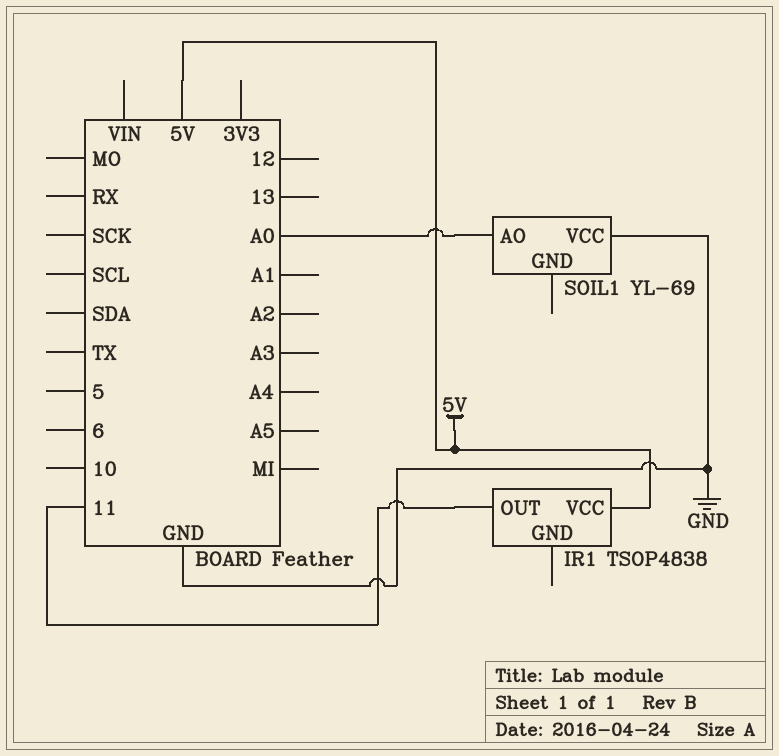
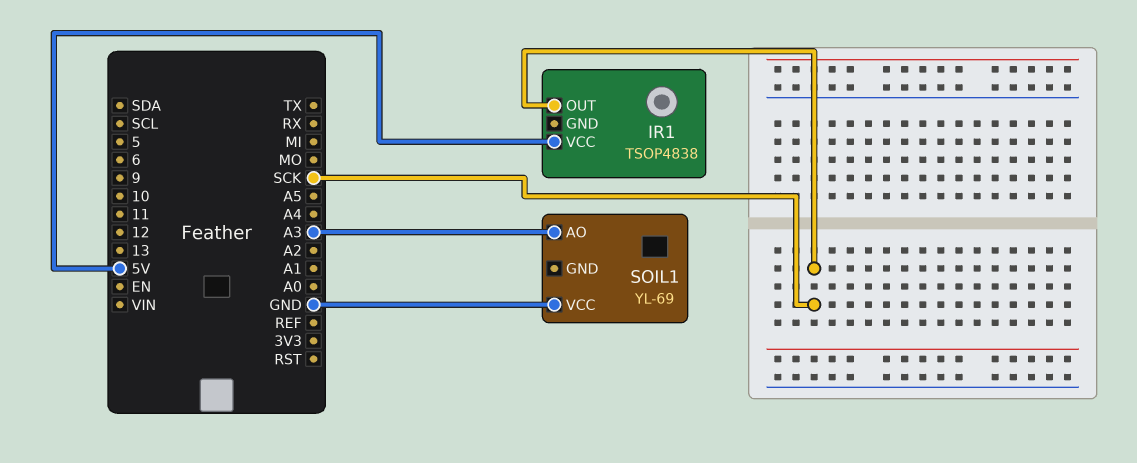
IR1 pin OUT: 11 -> SCK
SOIL1 pin AO: A0 -> A3

